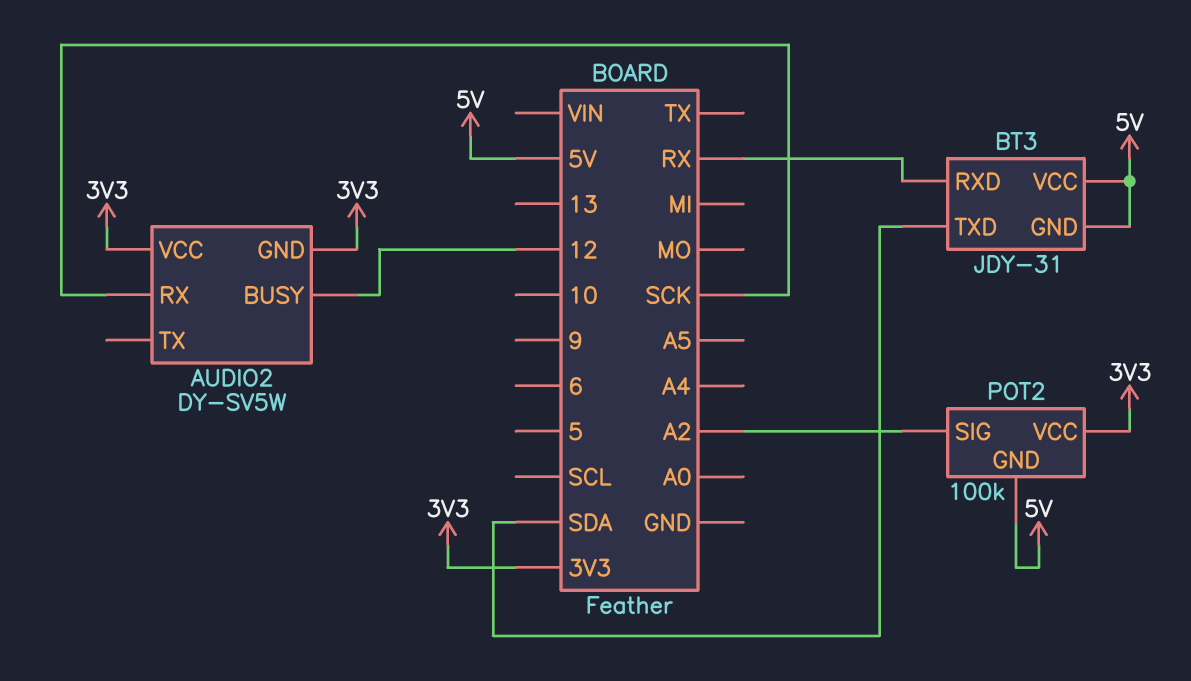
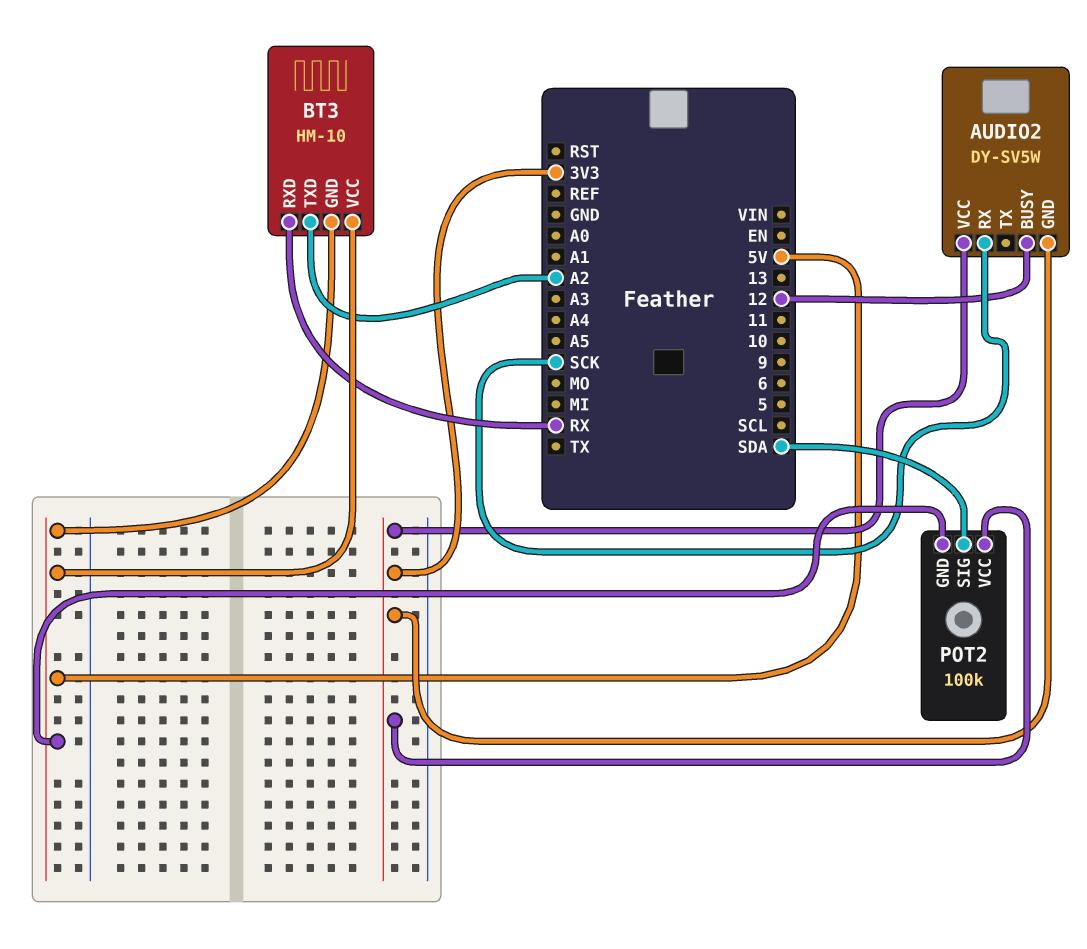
BT3: JDY-31 -> HM-10
BT3 pin TXD: SDA -> A2
POT2 pin SIG: A2 -> SDA

